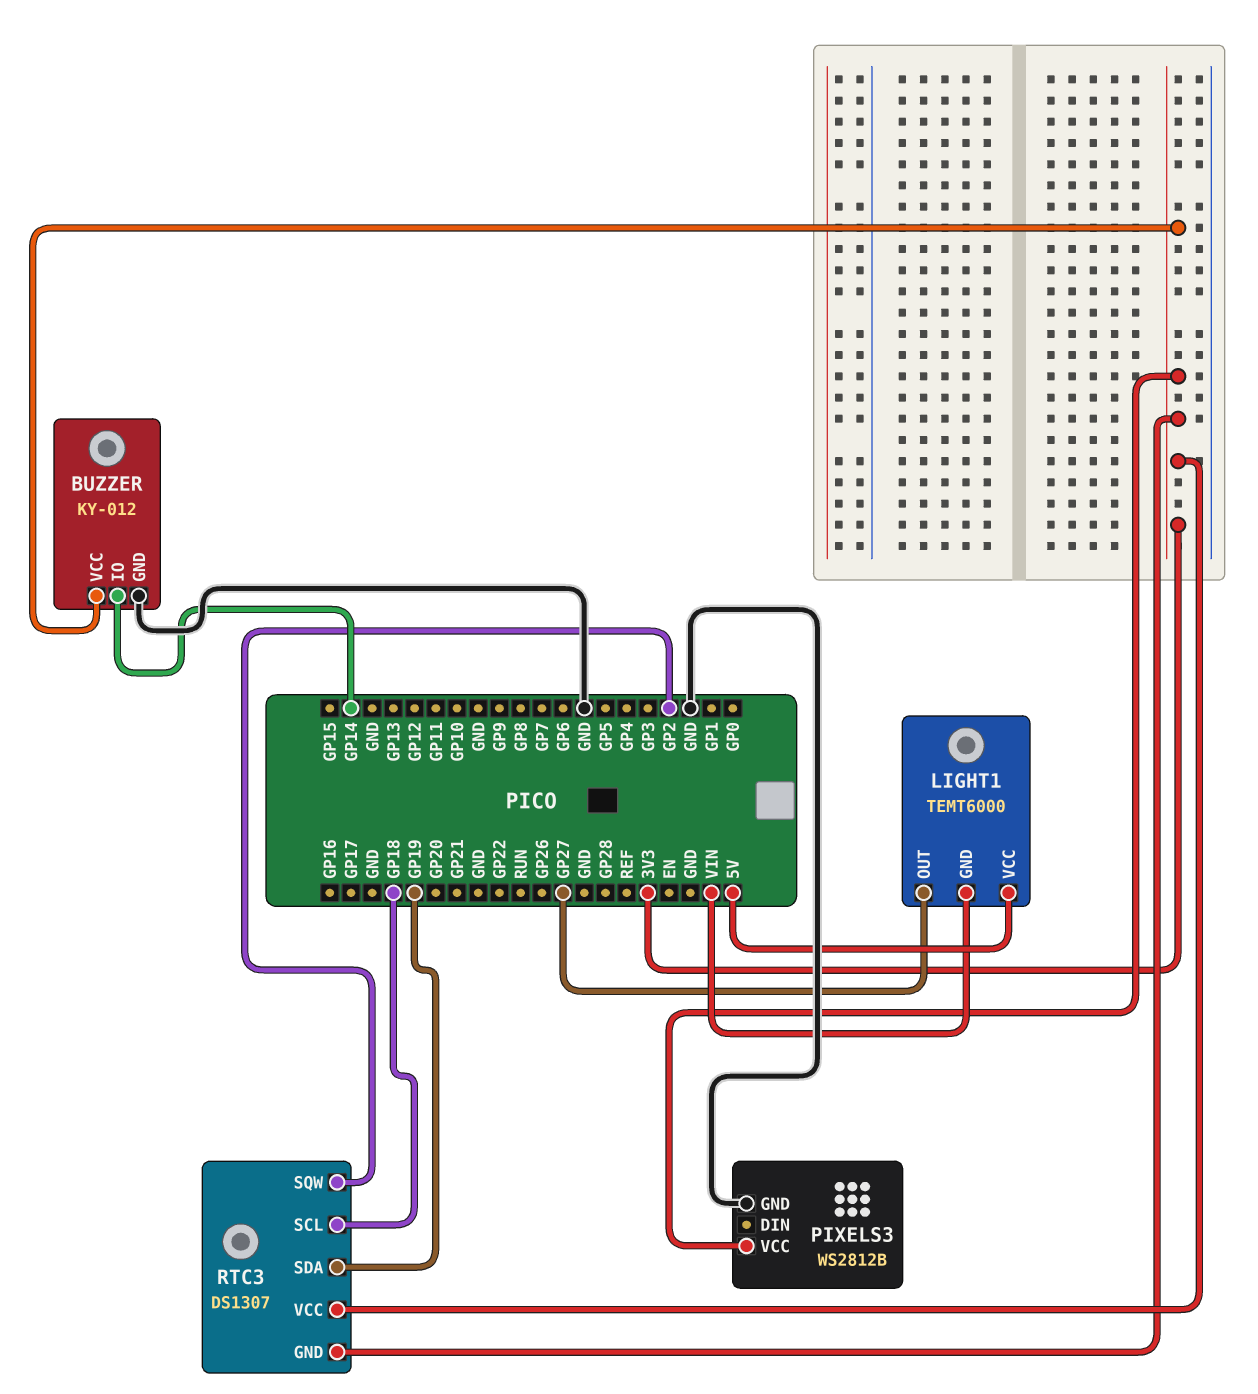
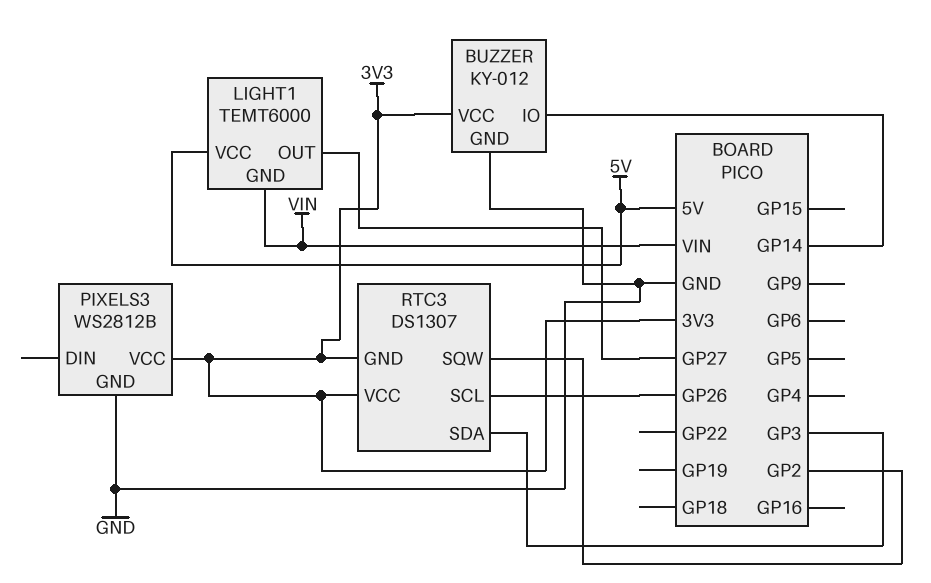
RTC3 pin SCL: GP18 -> GP26
RTC3 pin SDA: GP19 -> GP3

